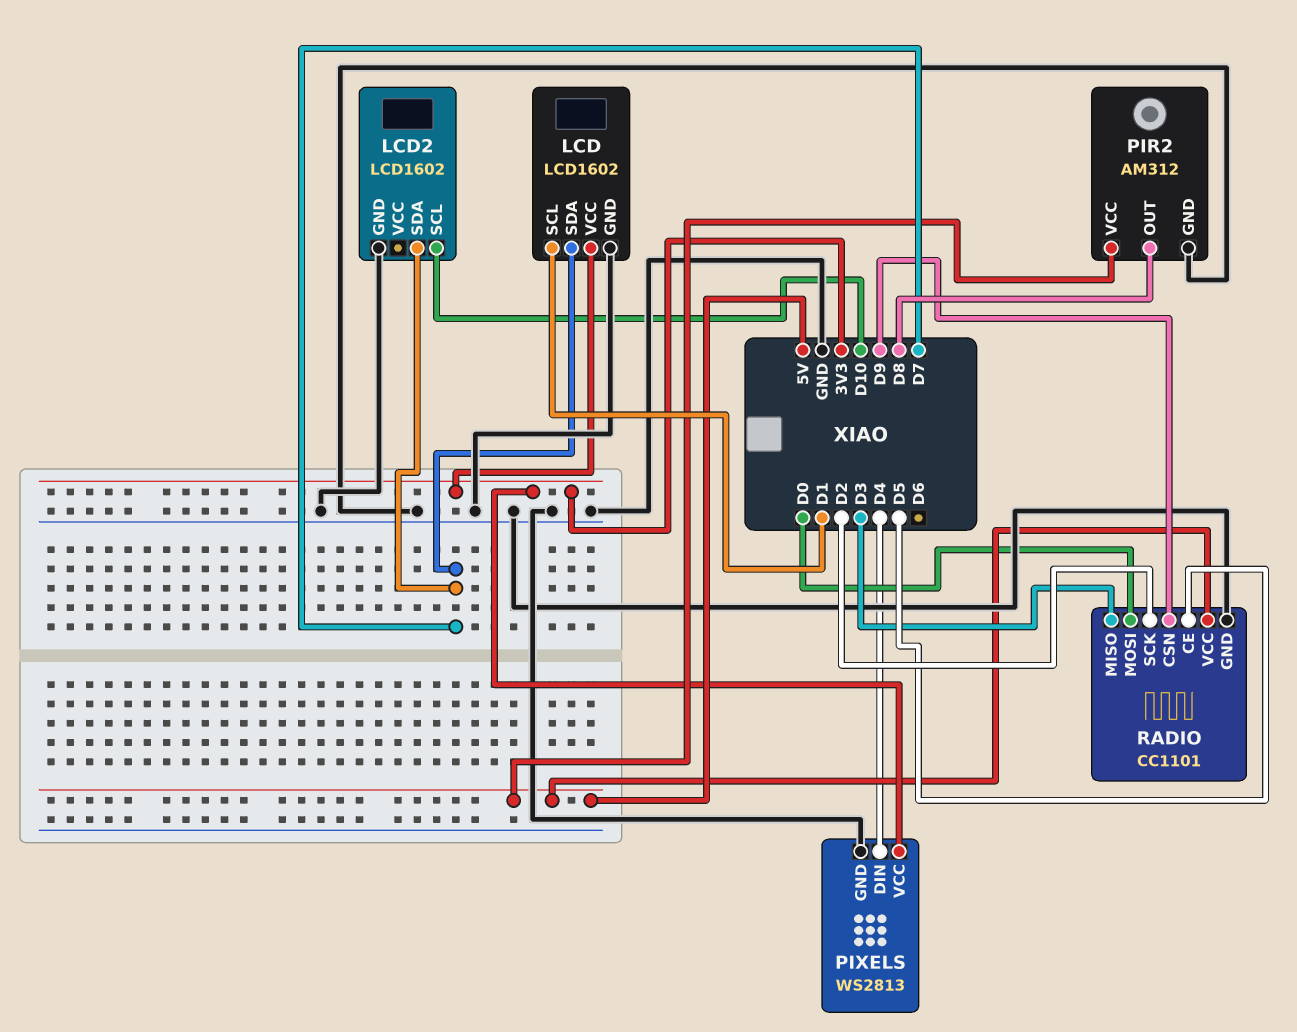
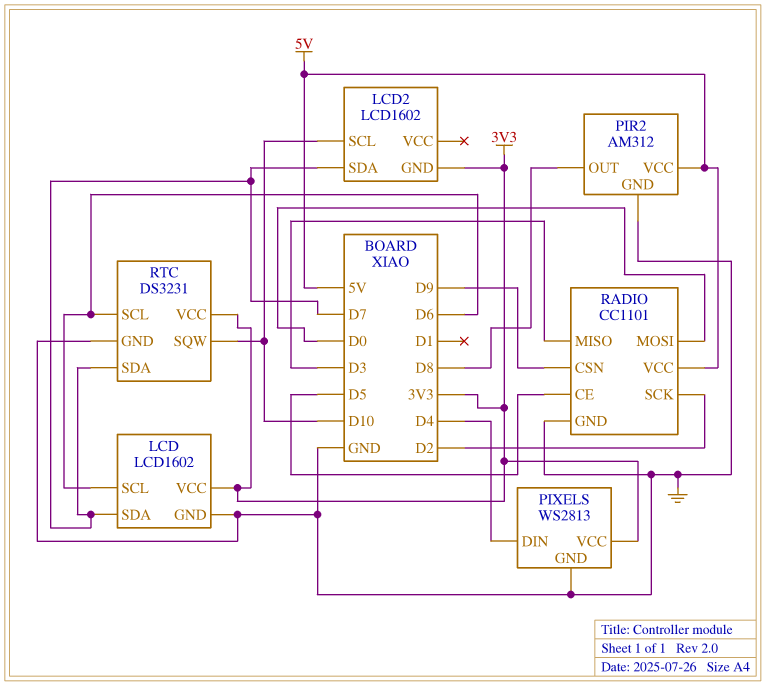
LCD pin SCL: D1 -> D6
LCD2 pin GND: GND -> 3V3
RTC: none -> DS3231
RTC pin GND: none -> GND
RTC pin SCL: none -> D6
RTC pin SDA: none -> D7
RTC pin SQW: none -> D10
RTC pin VCC: none -> 3V3

